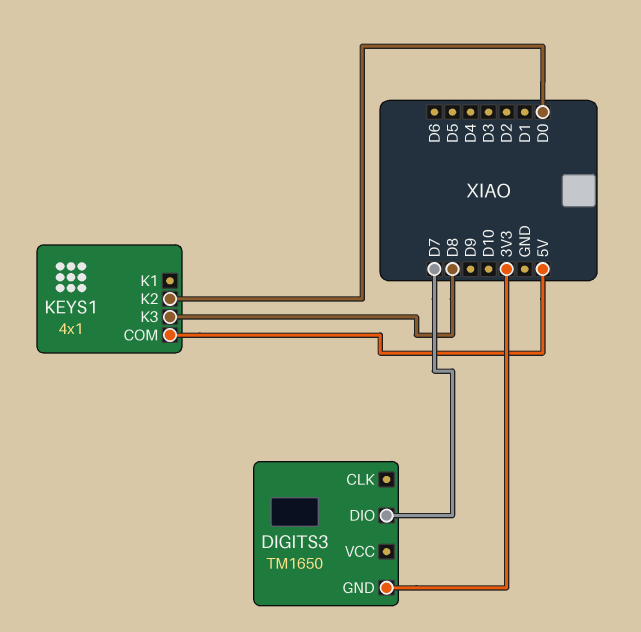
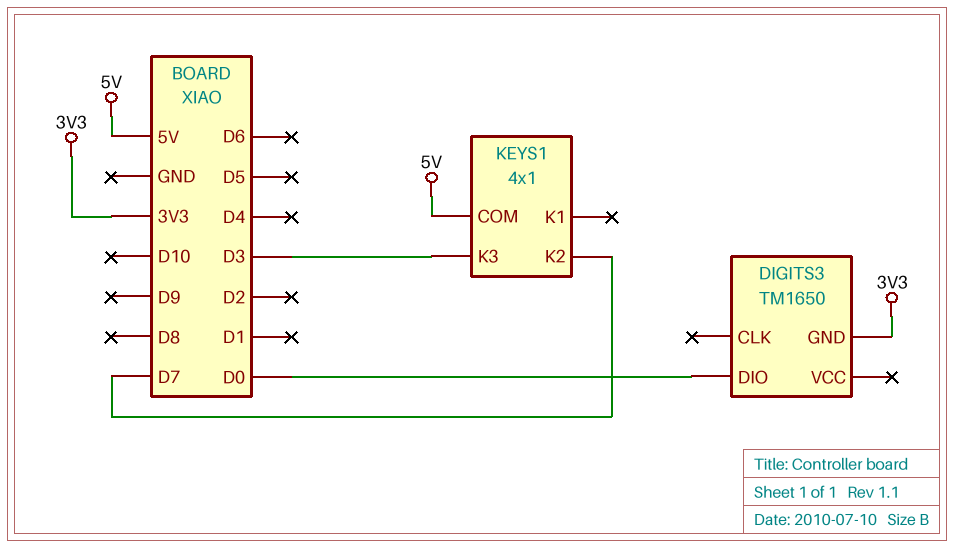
DIGITS3 pin DIO: D7 -> D0
KEYS1 pin K2: D0 -> D7
KEYS1 pin K3: D8 -> D3

